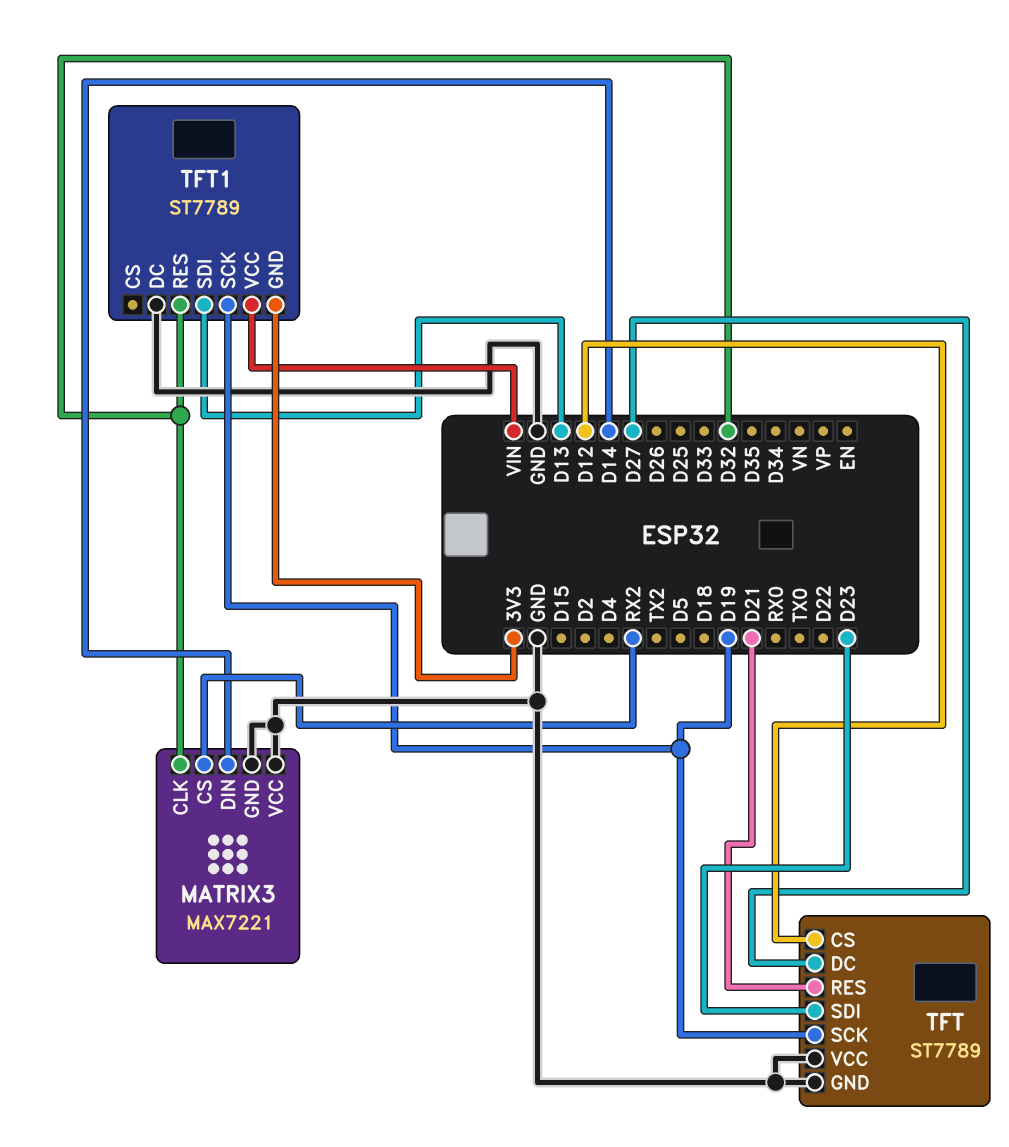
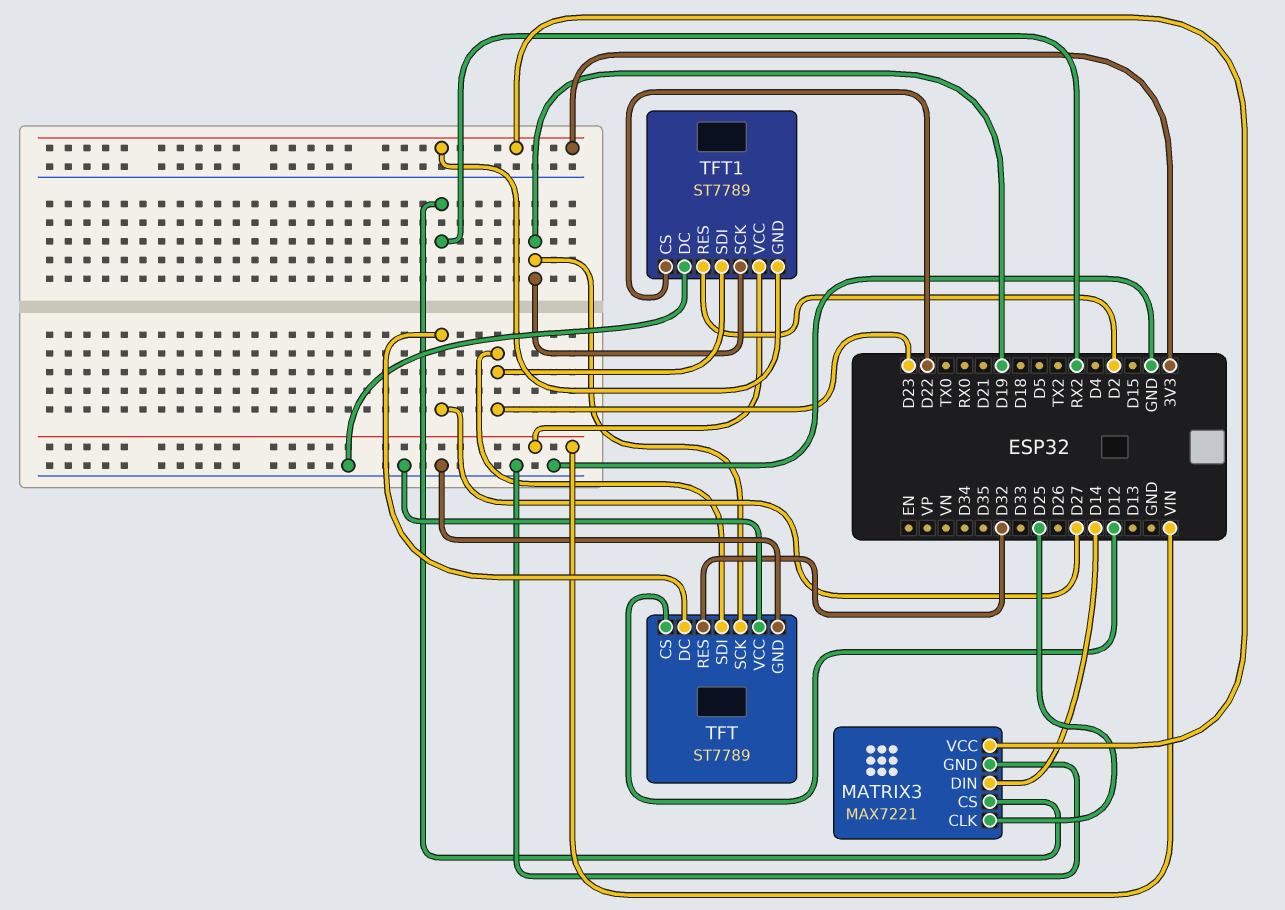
MATRIX3 pin CLK: D32 -> D25
MATRIX3 pin VCC: GND -> 3V3
TFT pin RES: D21 -> D32
TFT1 pin CS: none -> D22
TFT1 pin RES: D32 -> D2
TFT1 pin SDI: D13 -> D23

